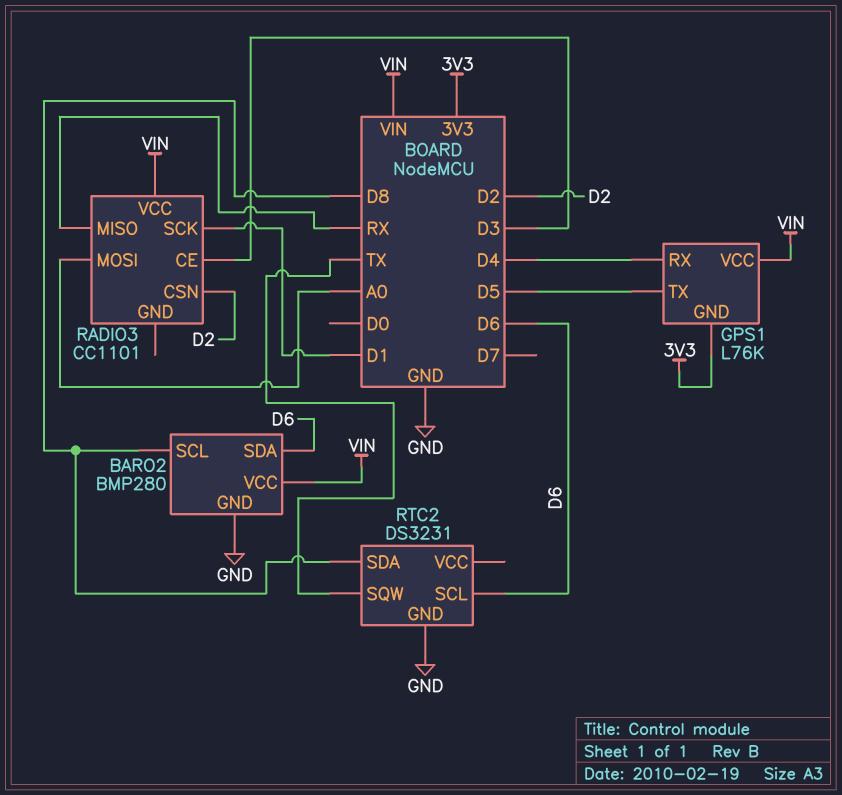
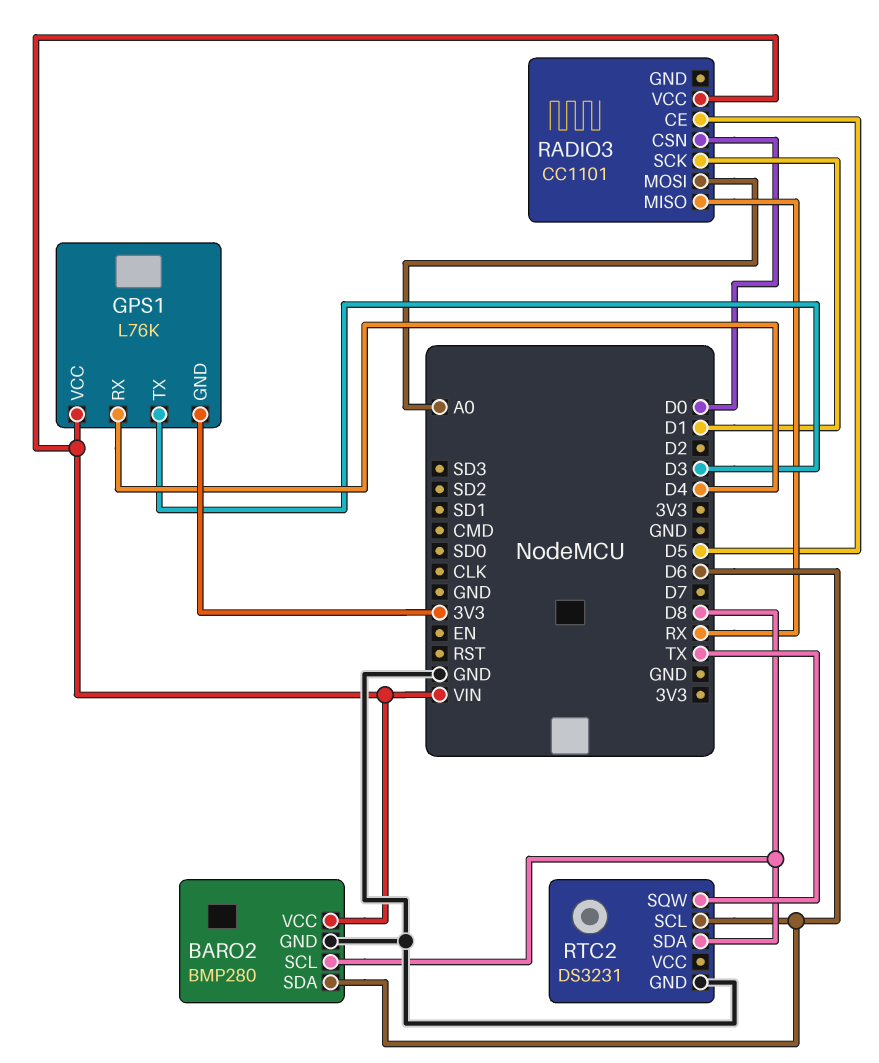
GPS1 pin TX: D5 -> D3
RADIO3 pin CE: D3 -> D5
RADIO3 pin CSN: D2 -> D0

